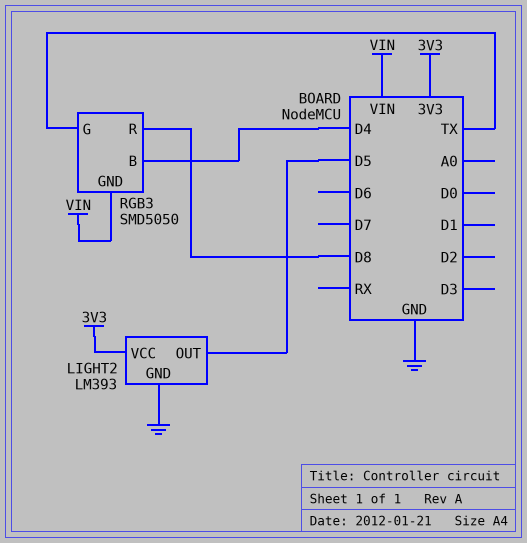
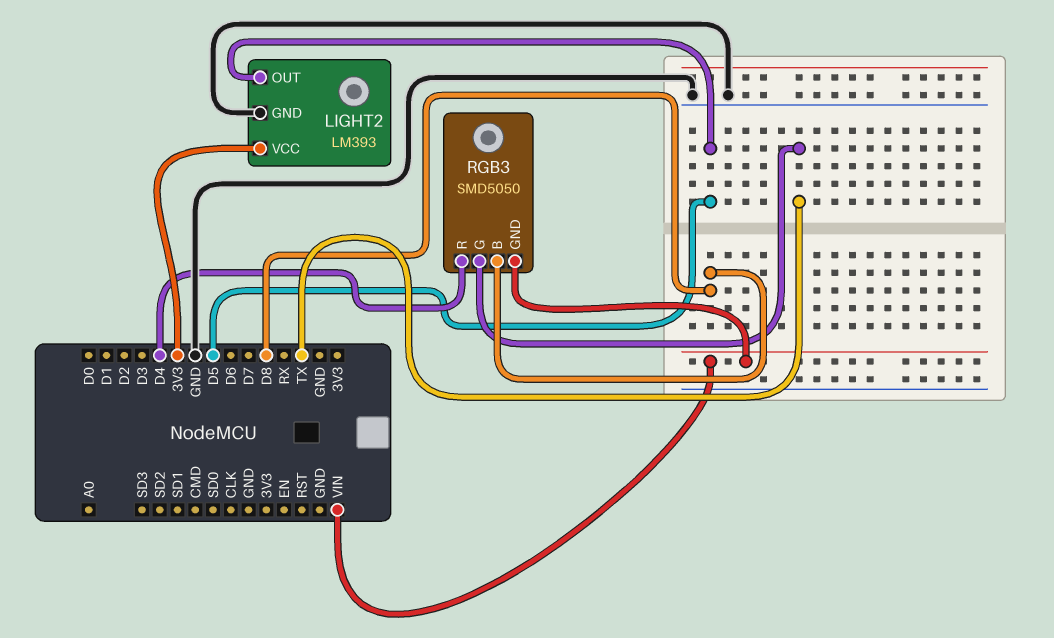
RGB3 pin B: D4 -> D8
RGB3 pin R: D8 -> D4

